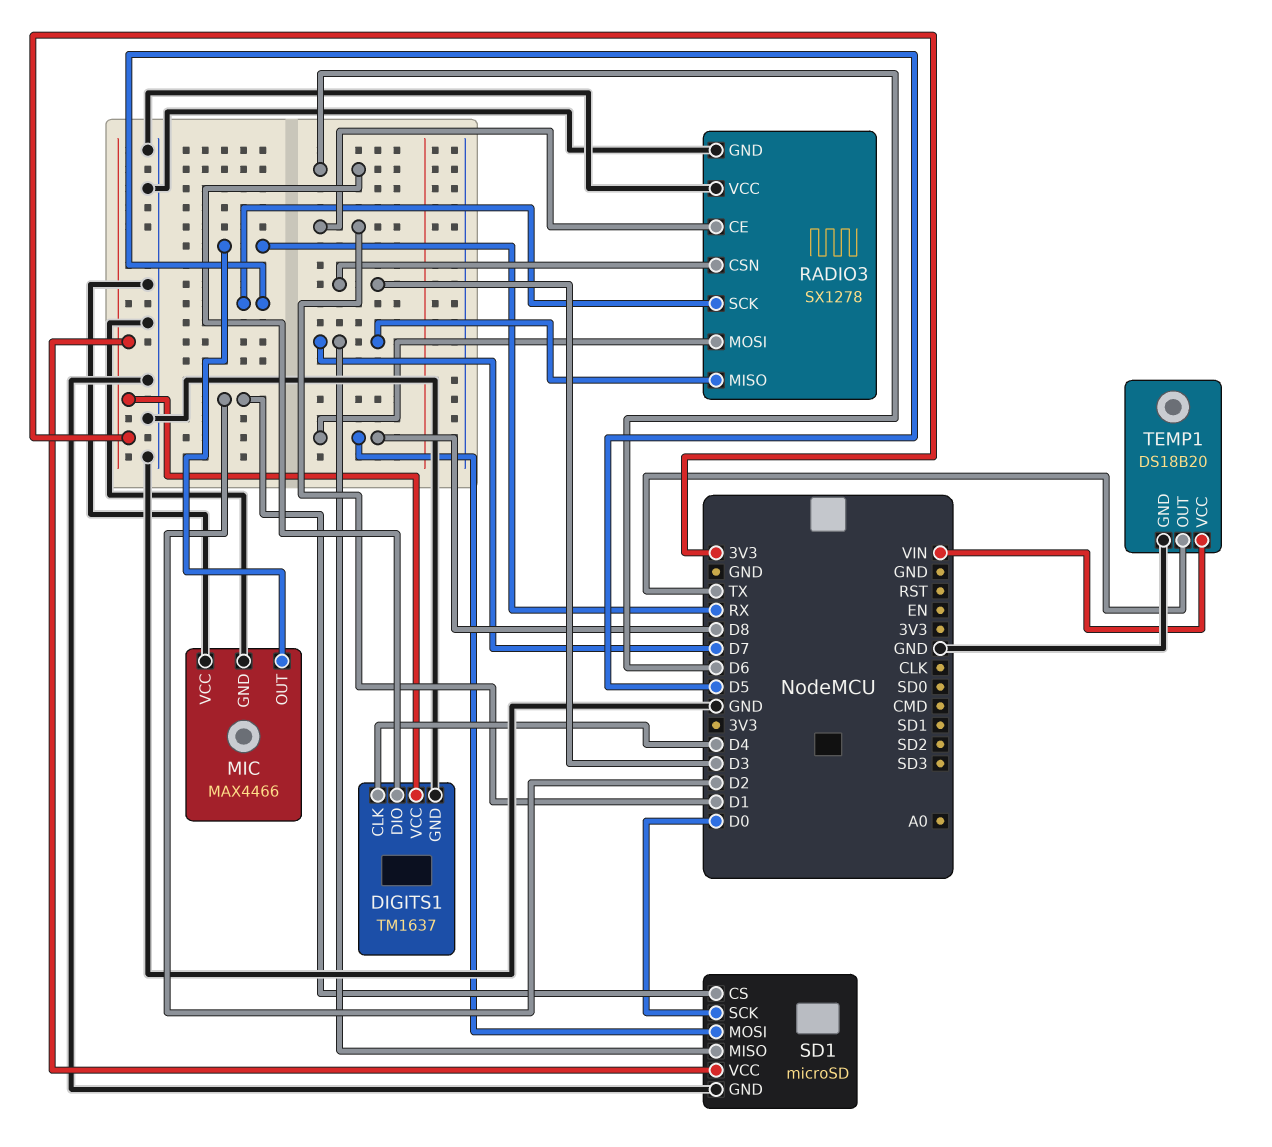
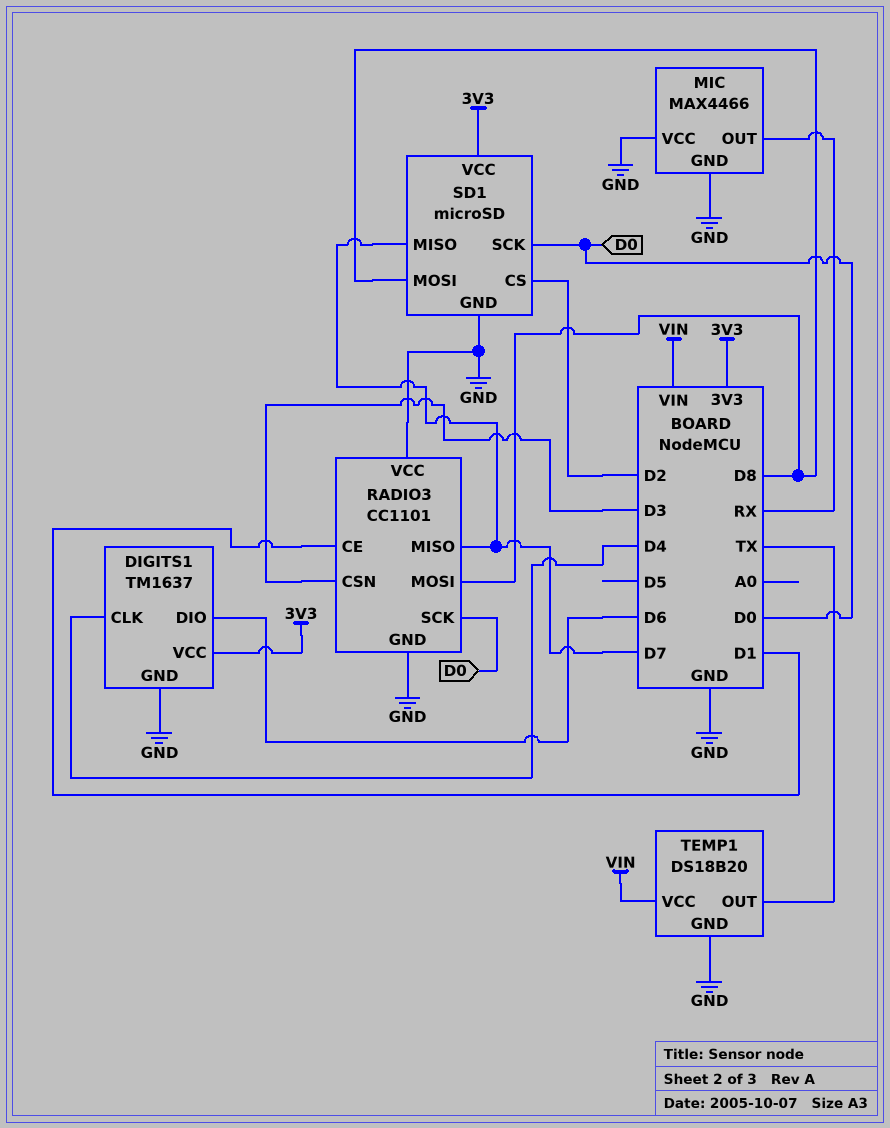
RADIO3: SX1278 -> CC1101
RADIO3 pin SCK: D5 -> D0

